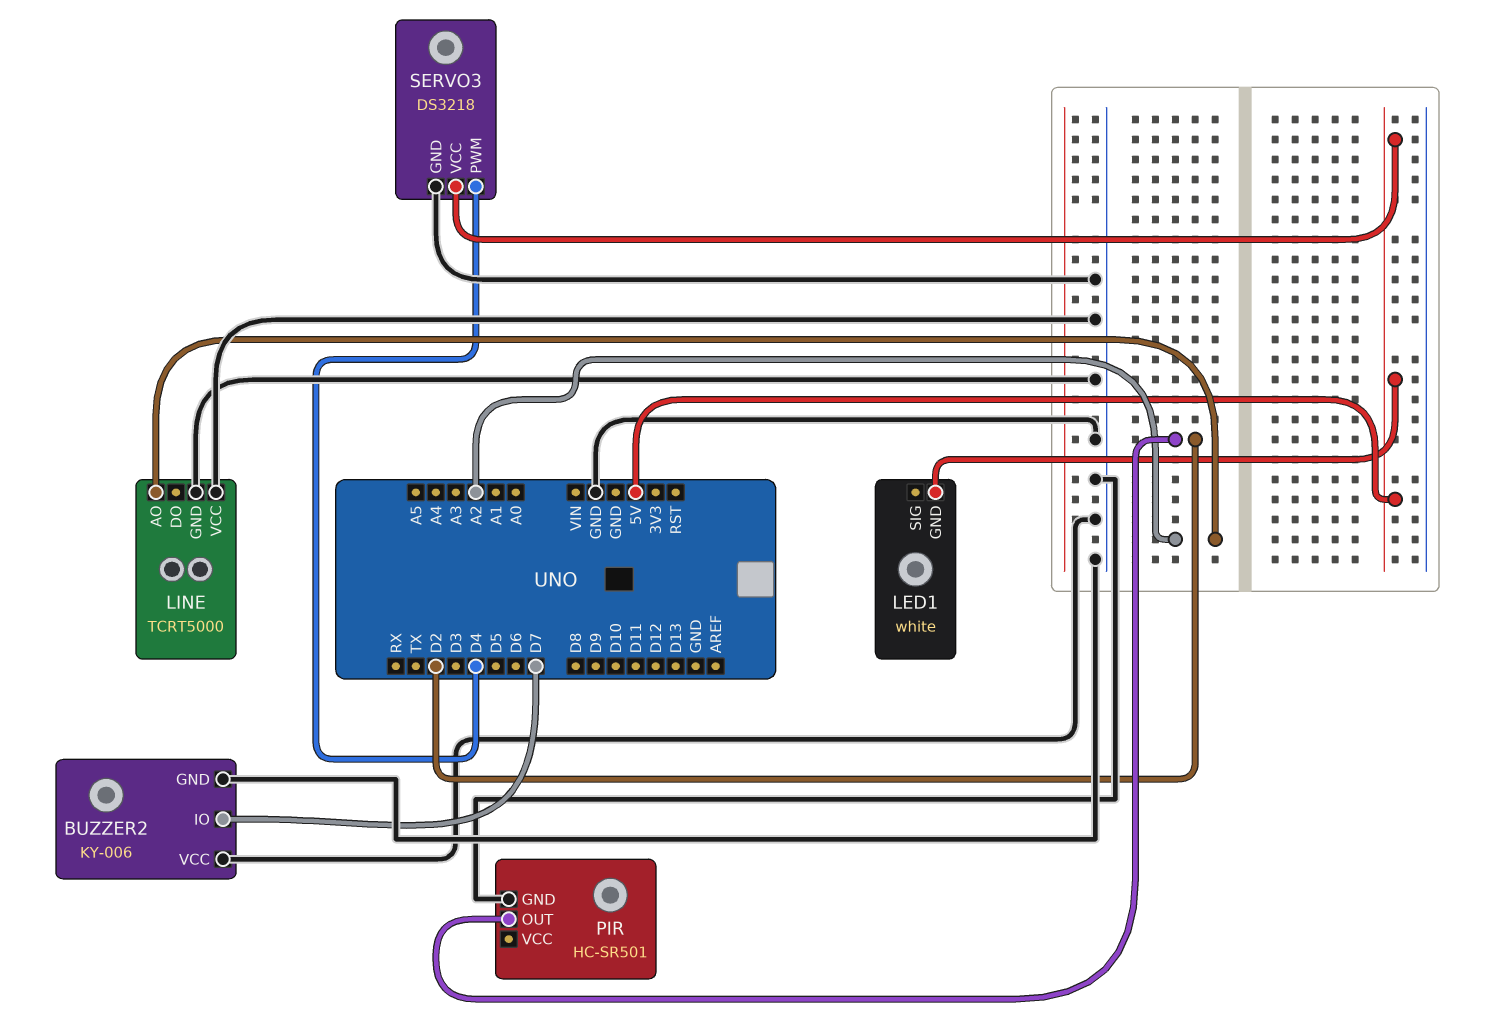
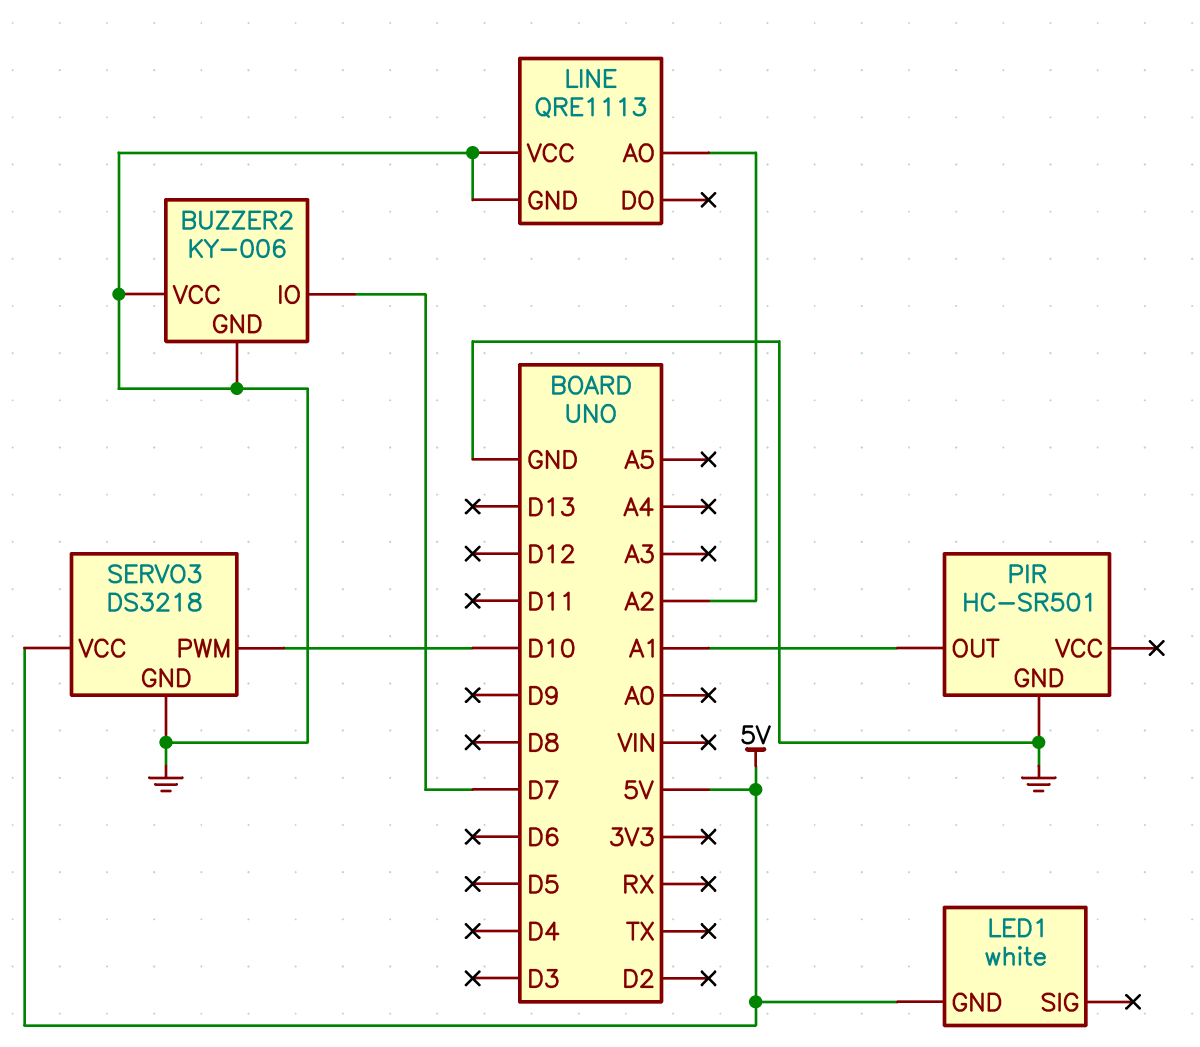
LINE: TCRT5000 -> QRE1113
PIR pin OUT: D2 -> A1
SERVO3 pin PWM: D4 -> D10

